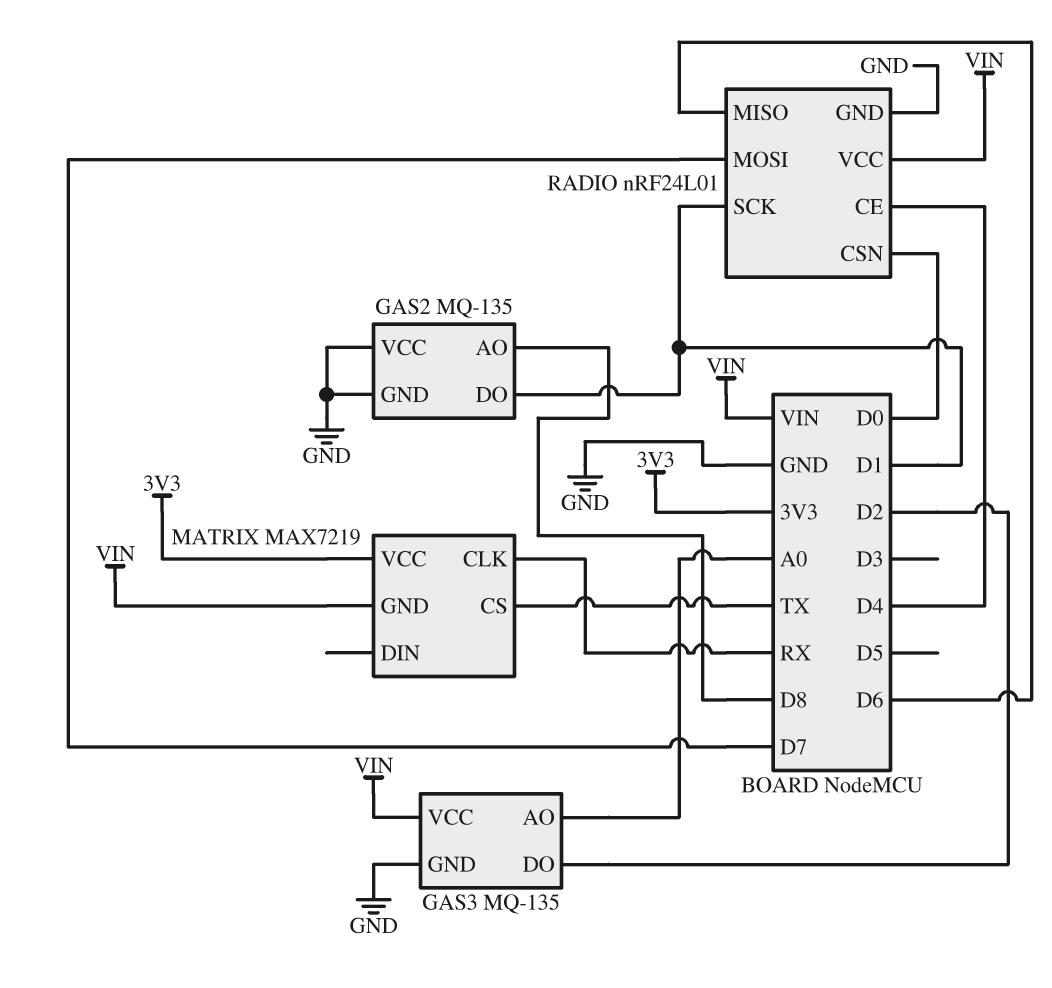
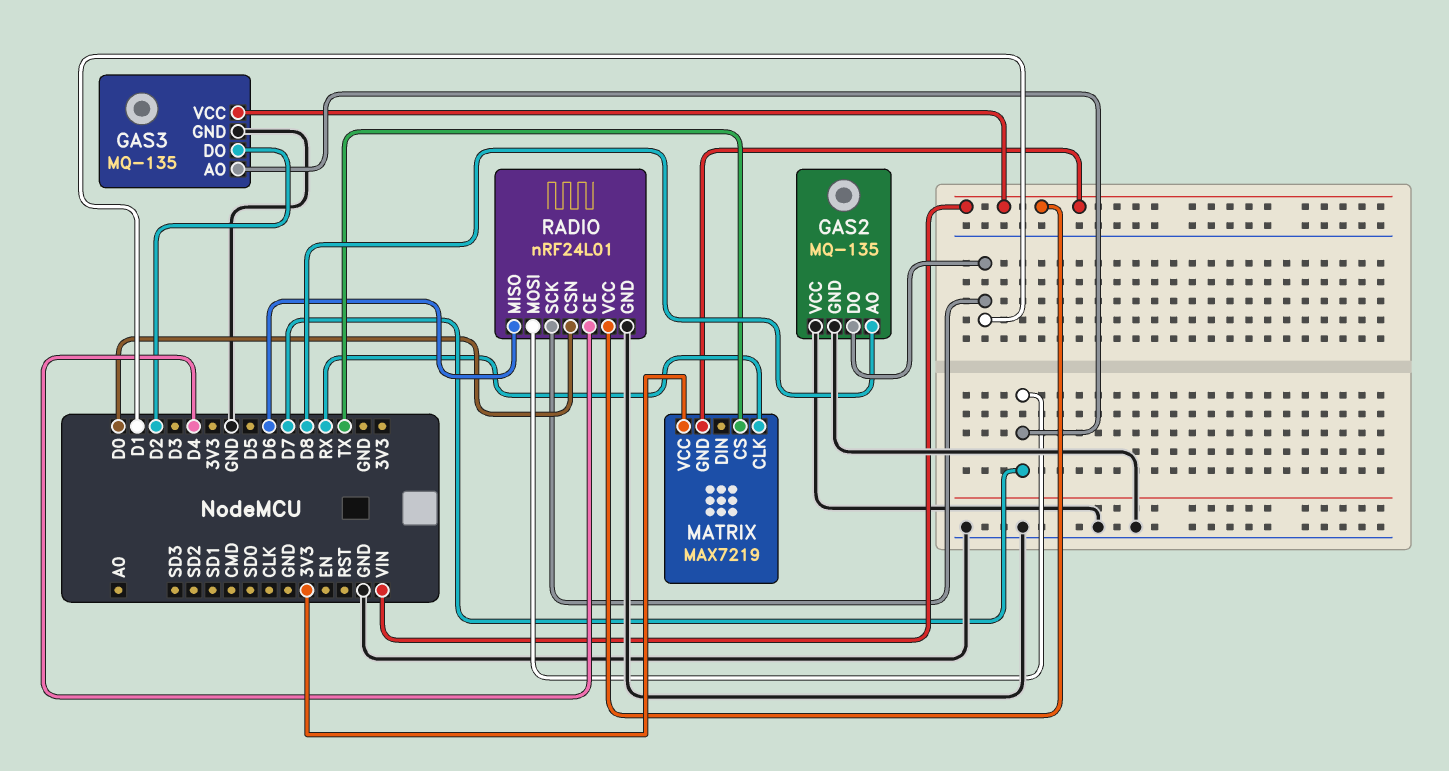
GAS3 pin AO: A0 -> D7

